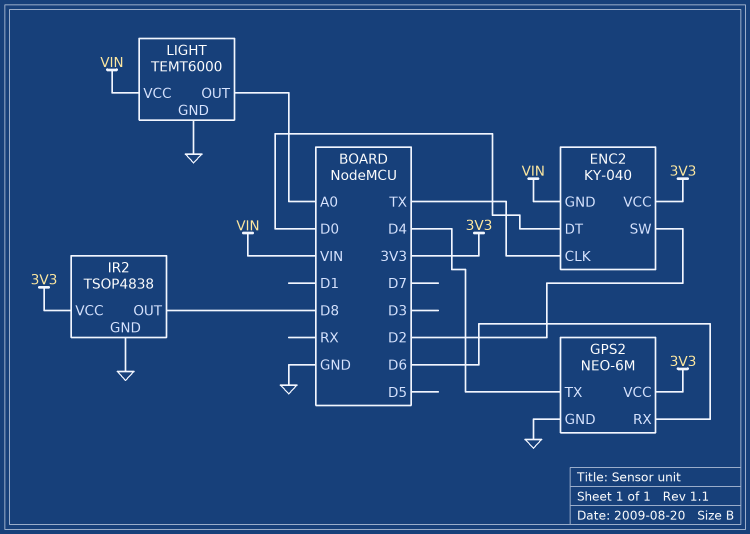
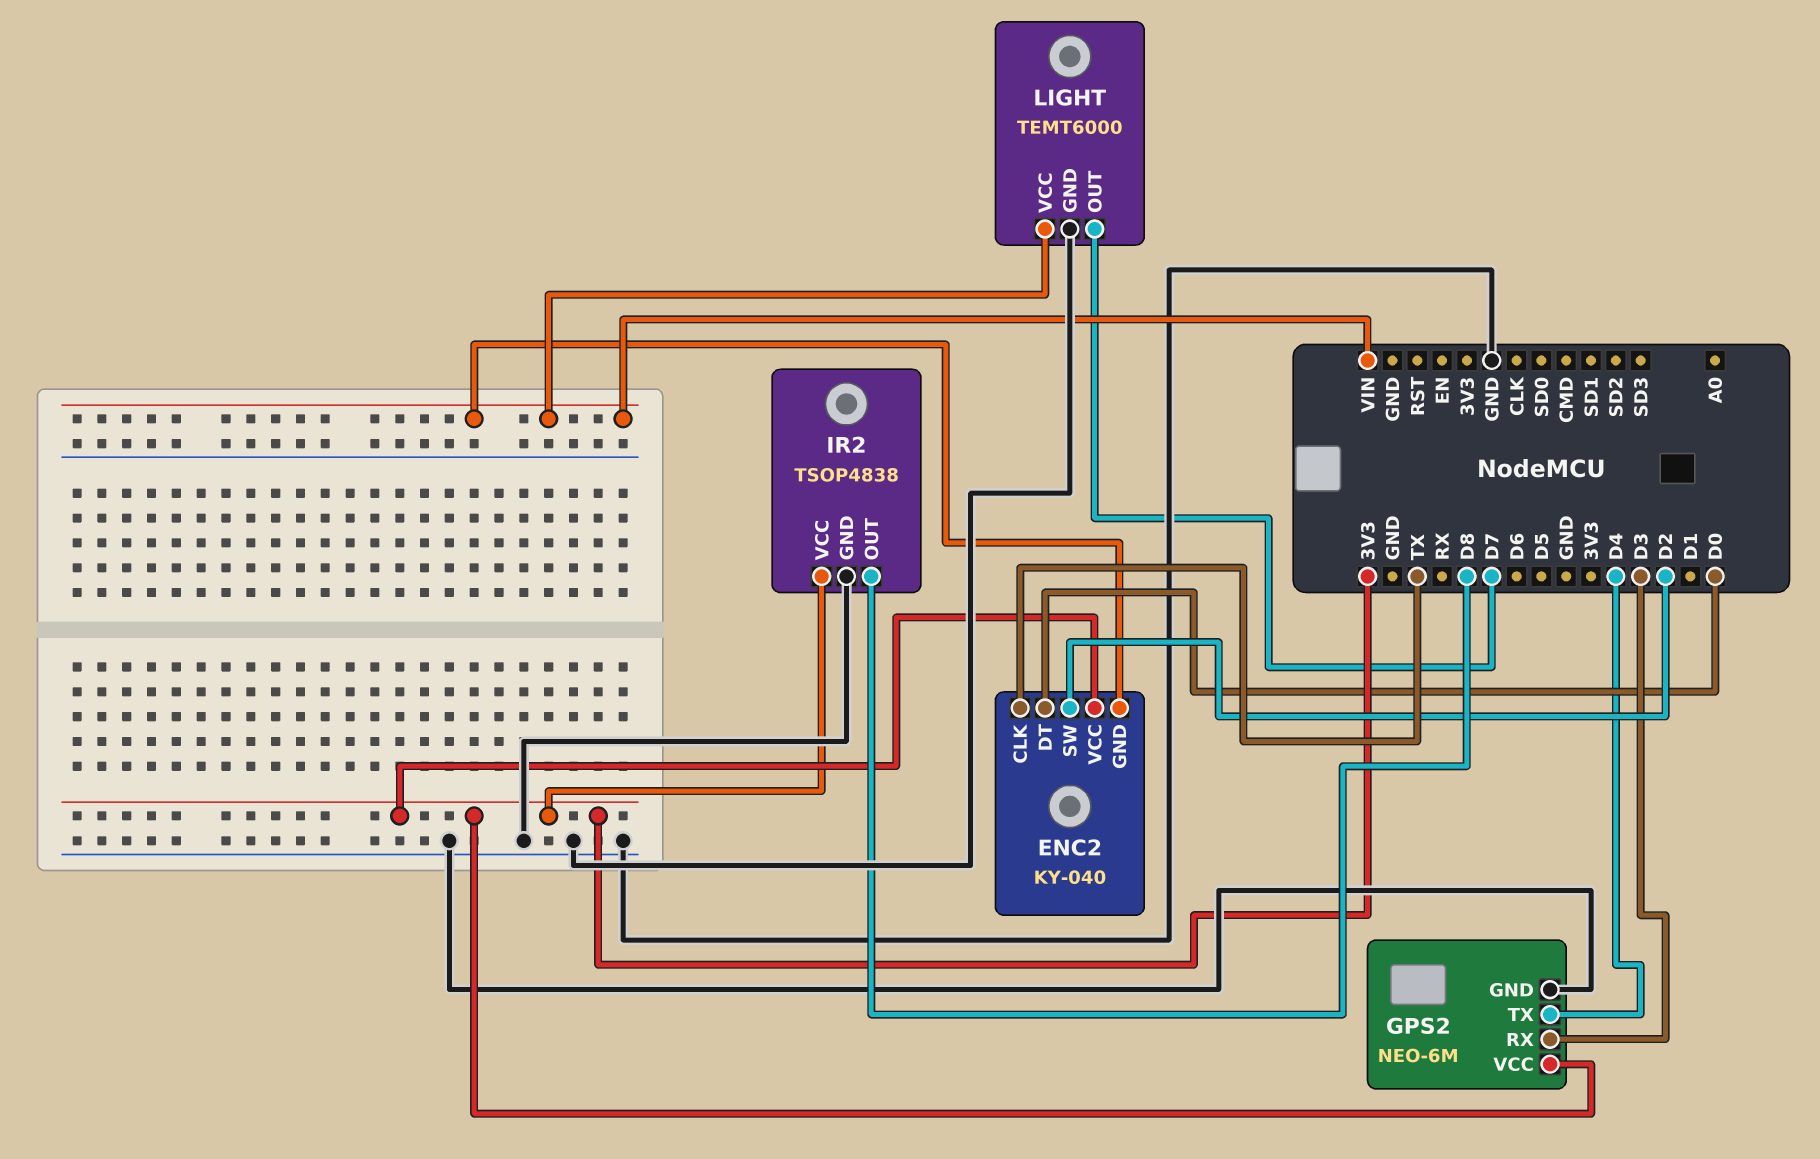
GPS2 pin RX: D6 -> D3
LIGHT pin OUT: A0 -> D7

